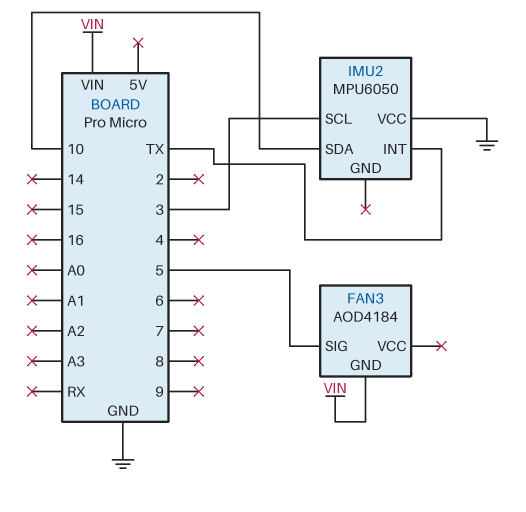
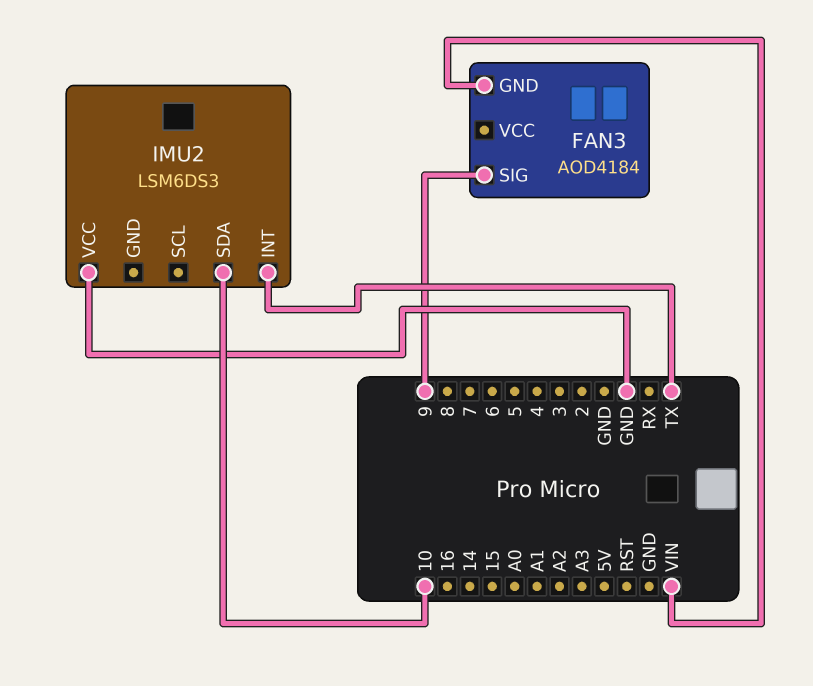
FAN3 pin SIG: 5 -> 9
IMU2: MPU6050 -> LSM6DS3
IMU2 pin SCL: 3 -> none

